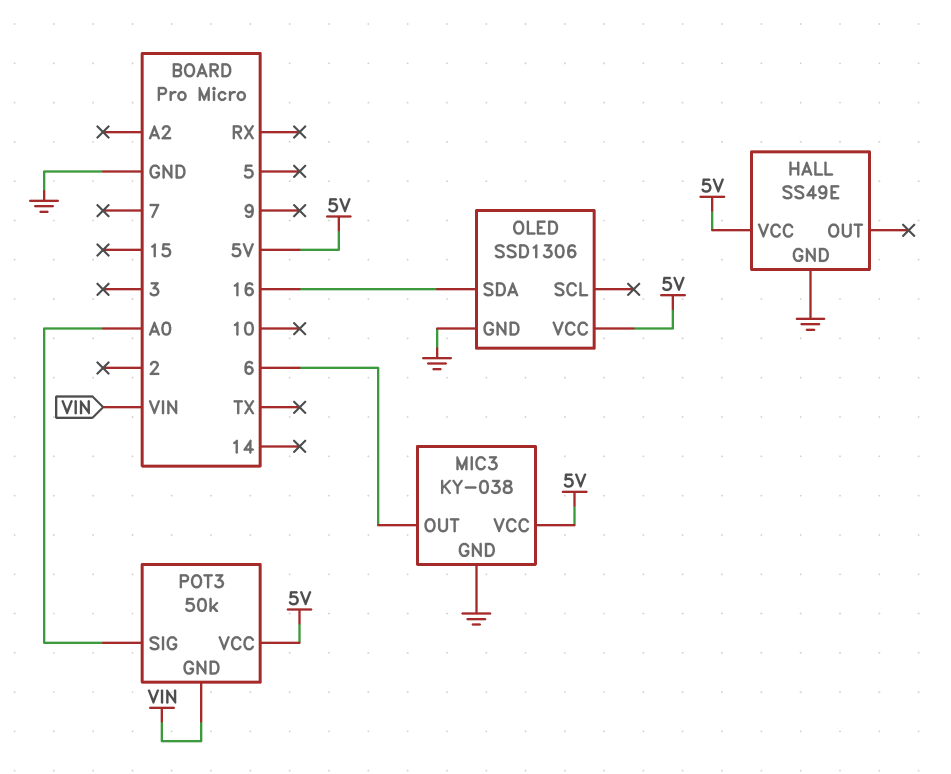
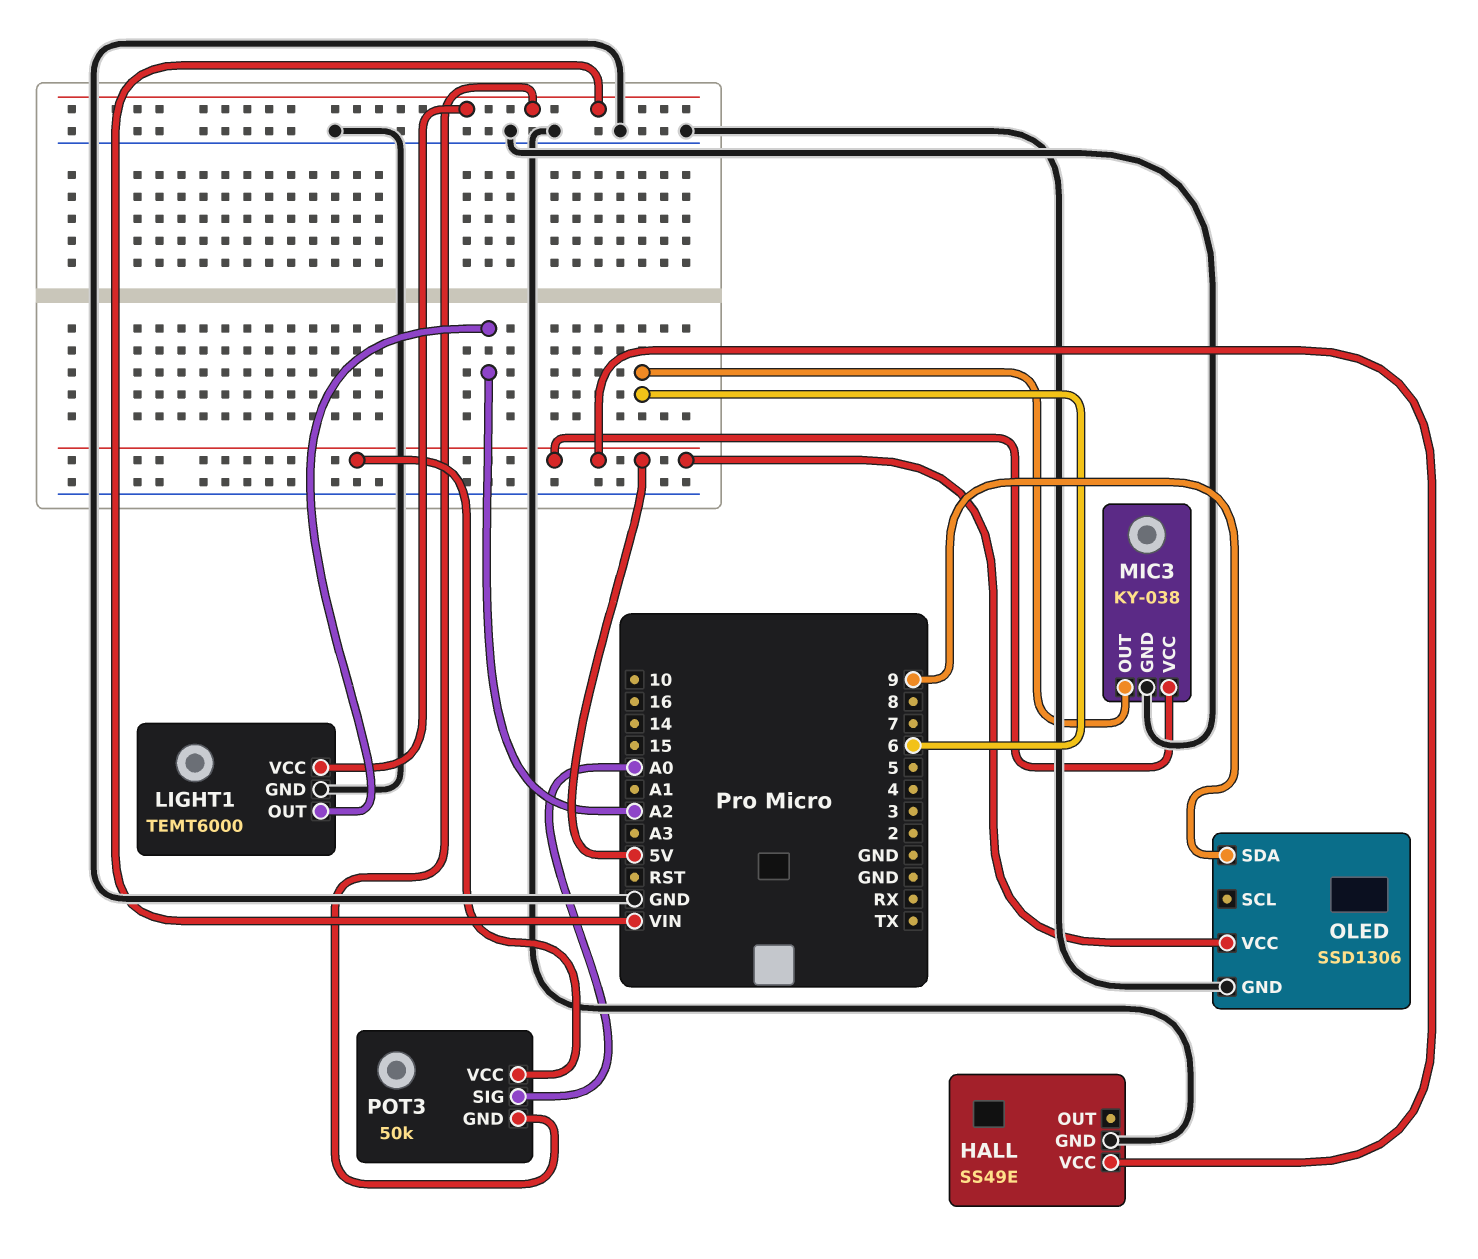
LIGHT1: none -> TEMT6000
LIGHT1 pin GND: none -> GND
LIGHT1 pin OUT: none -> A2
LIGHT1 pin VCC: none -> VIN
OLED pin SDA: 16 -> 9

